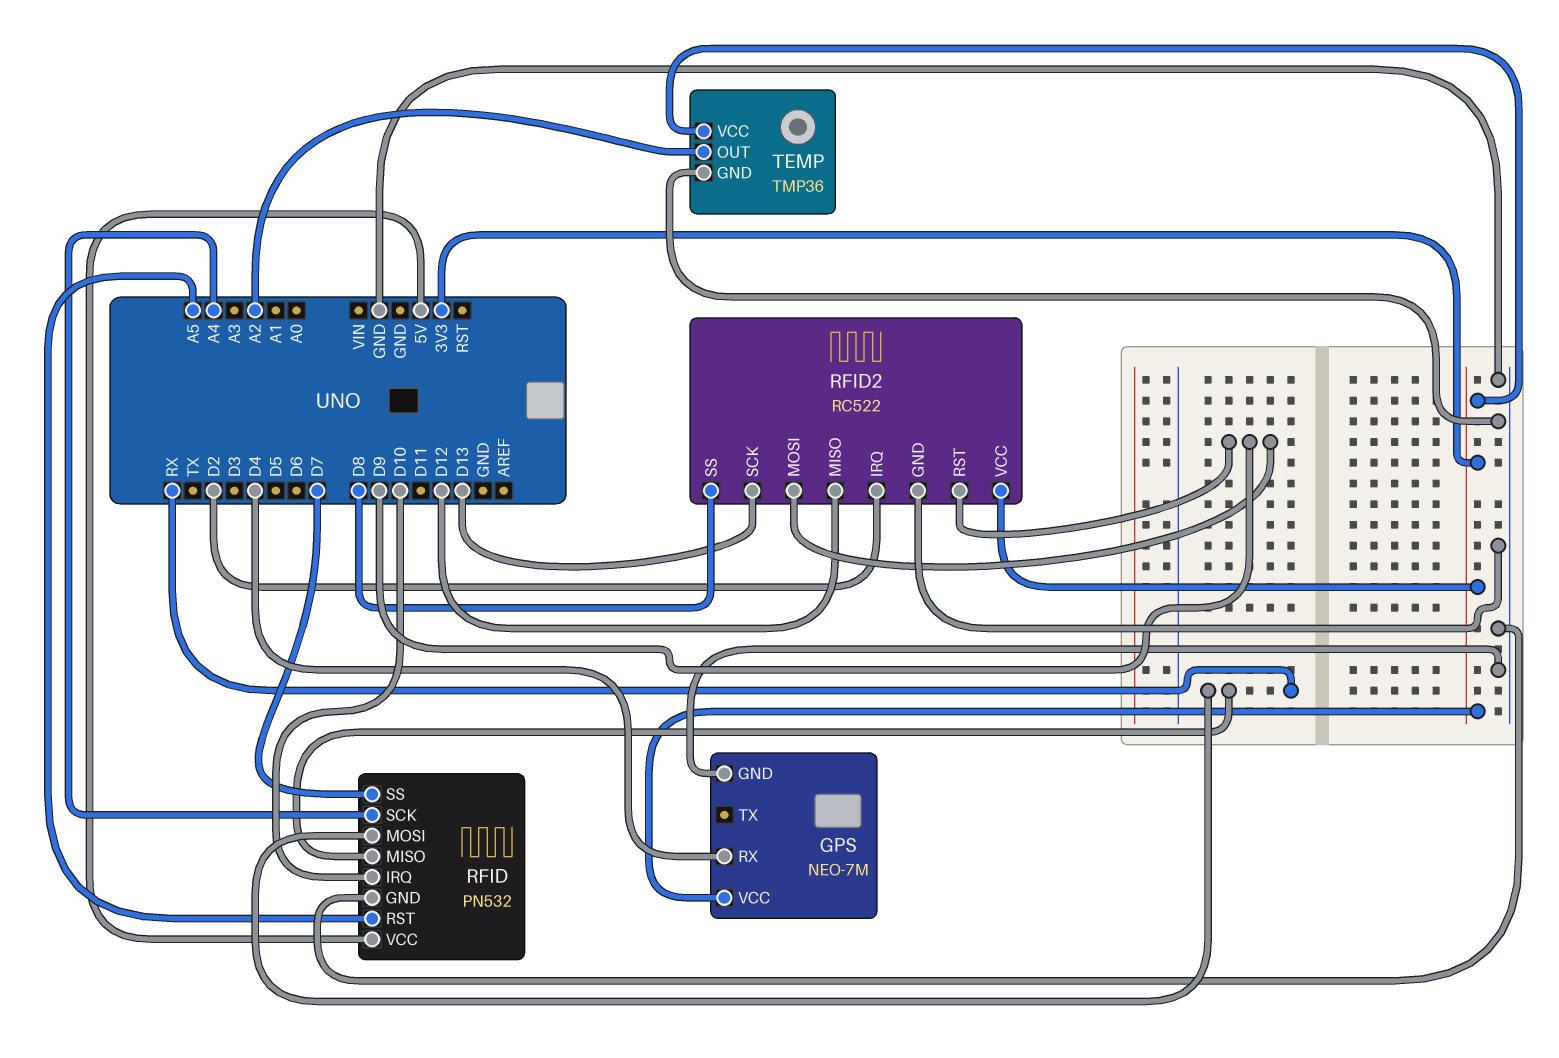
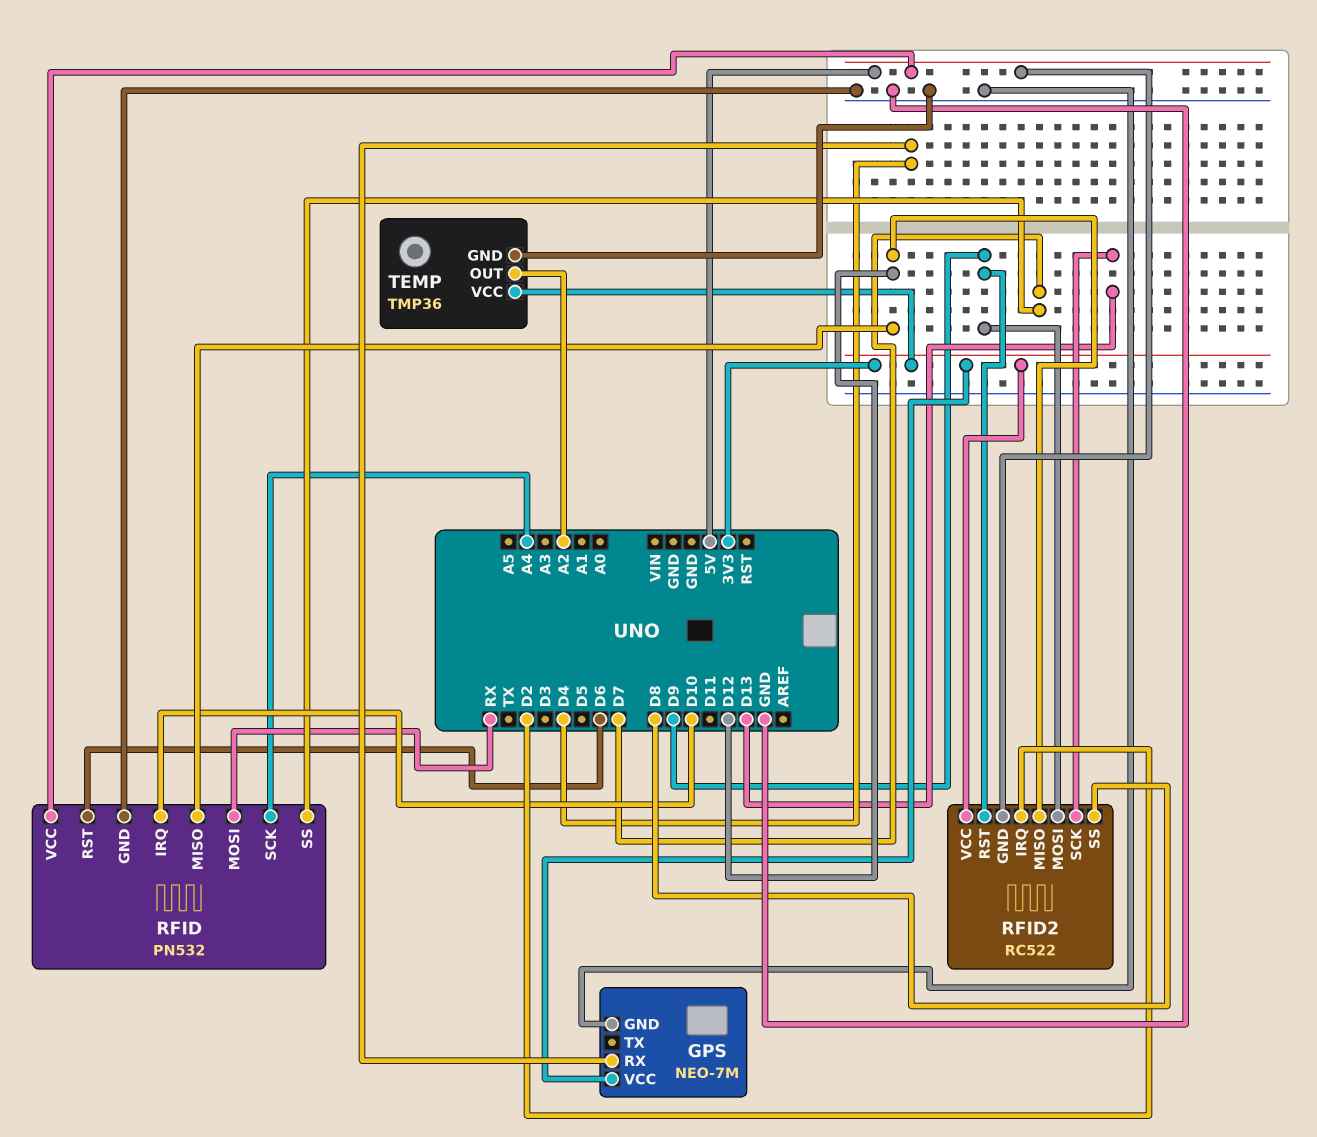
RFID pin MISO: RX -> D12
RFID pin RST: A5 -> D6
RFID2 pin GND: GND -> 5V

